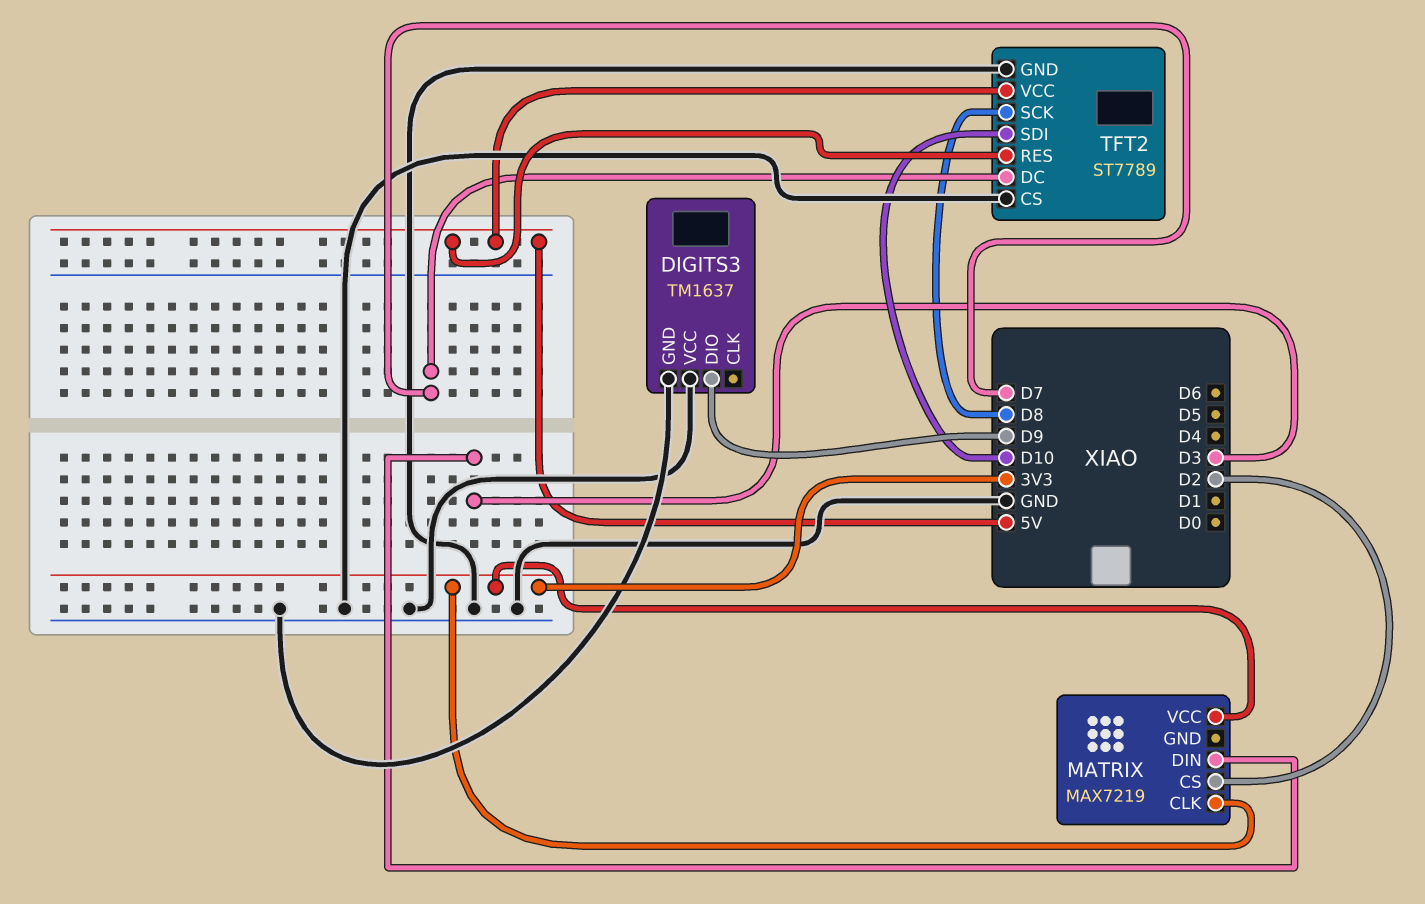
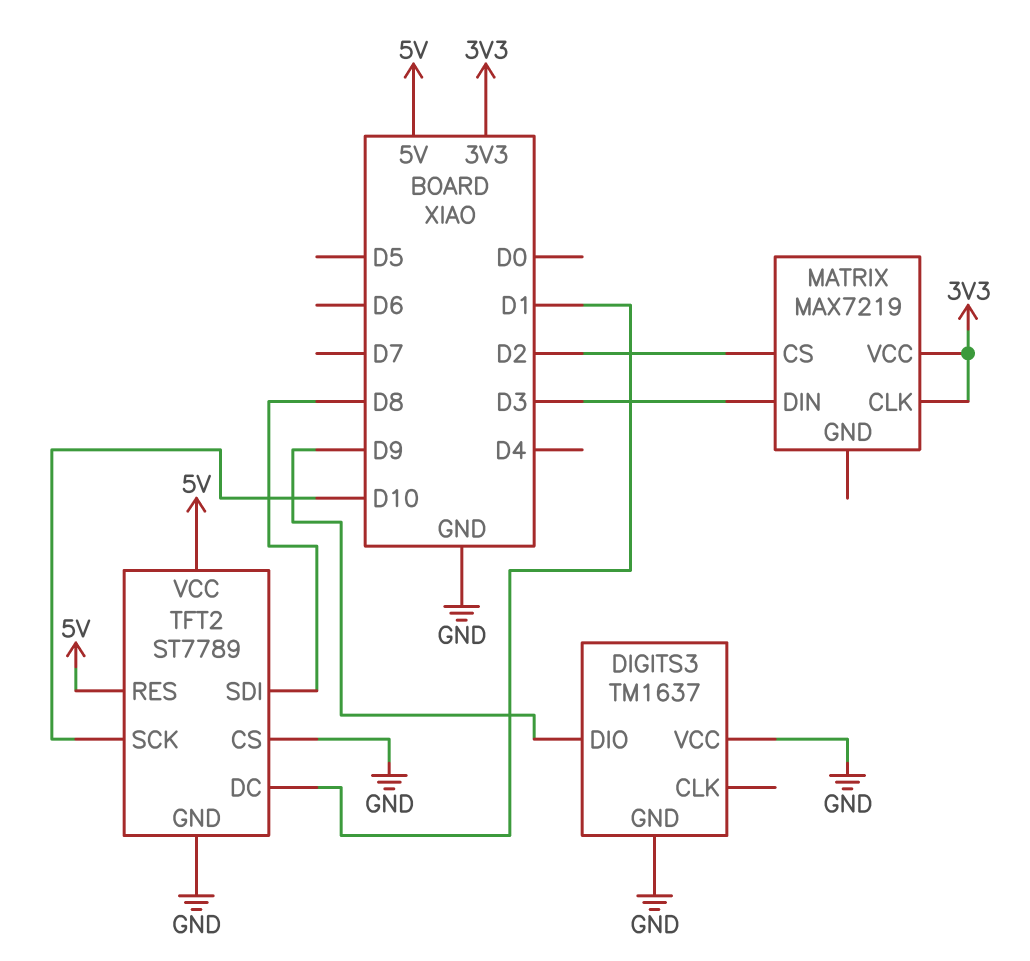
TFT2 pin DC: D7 -> D1
TFT2 pin SCK: D8 -> D10
TFT2 pin SDI: D10 -> D8

